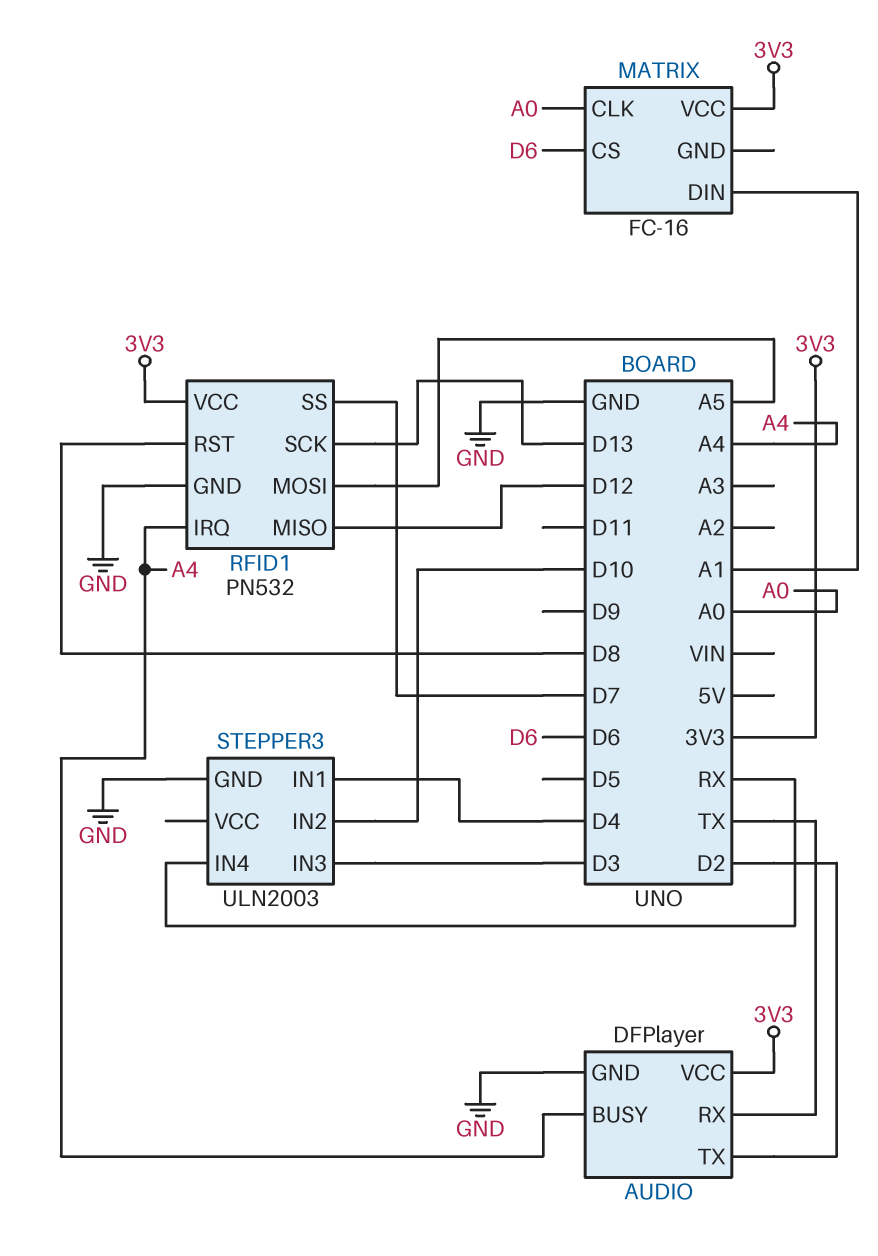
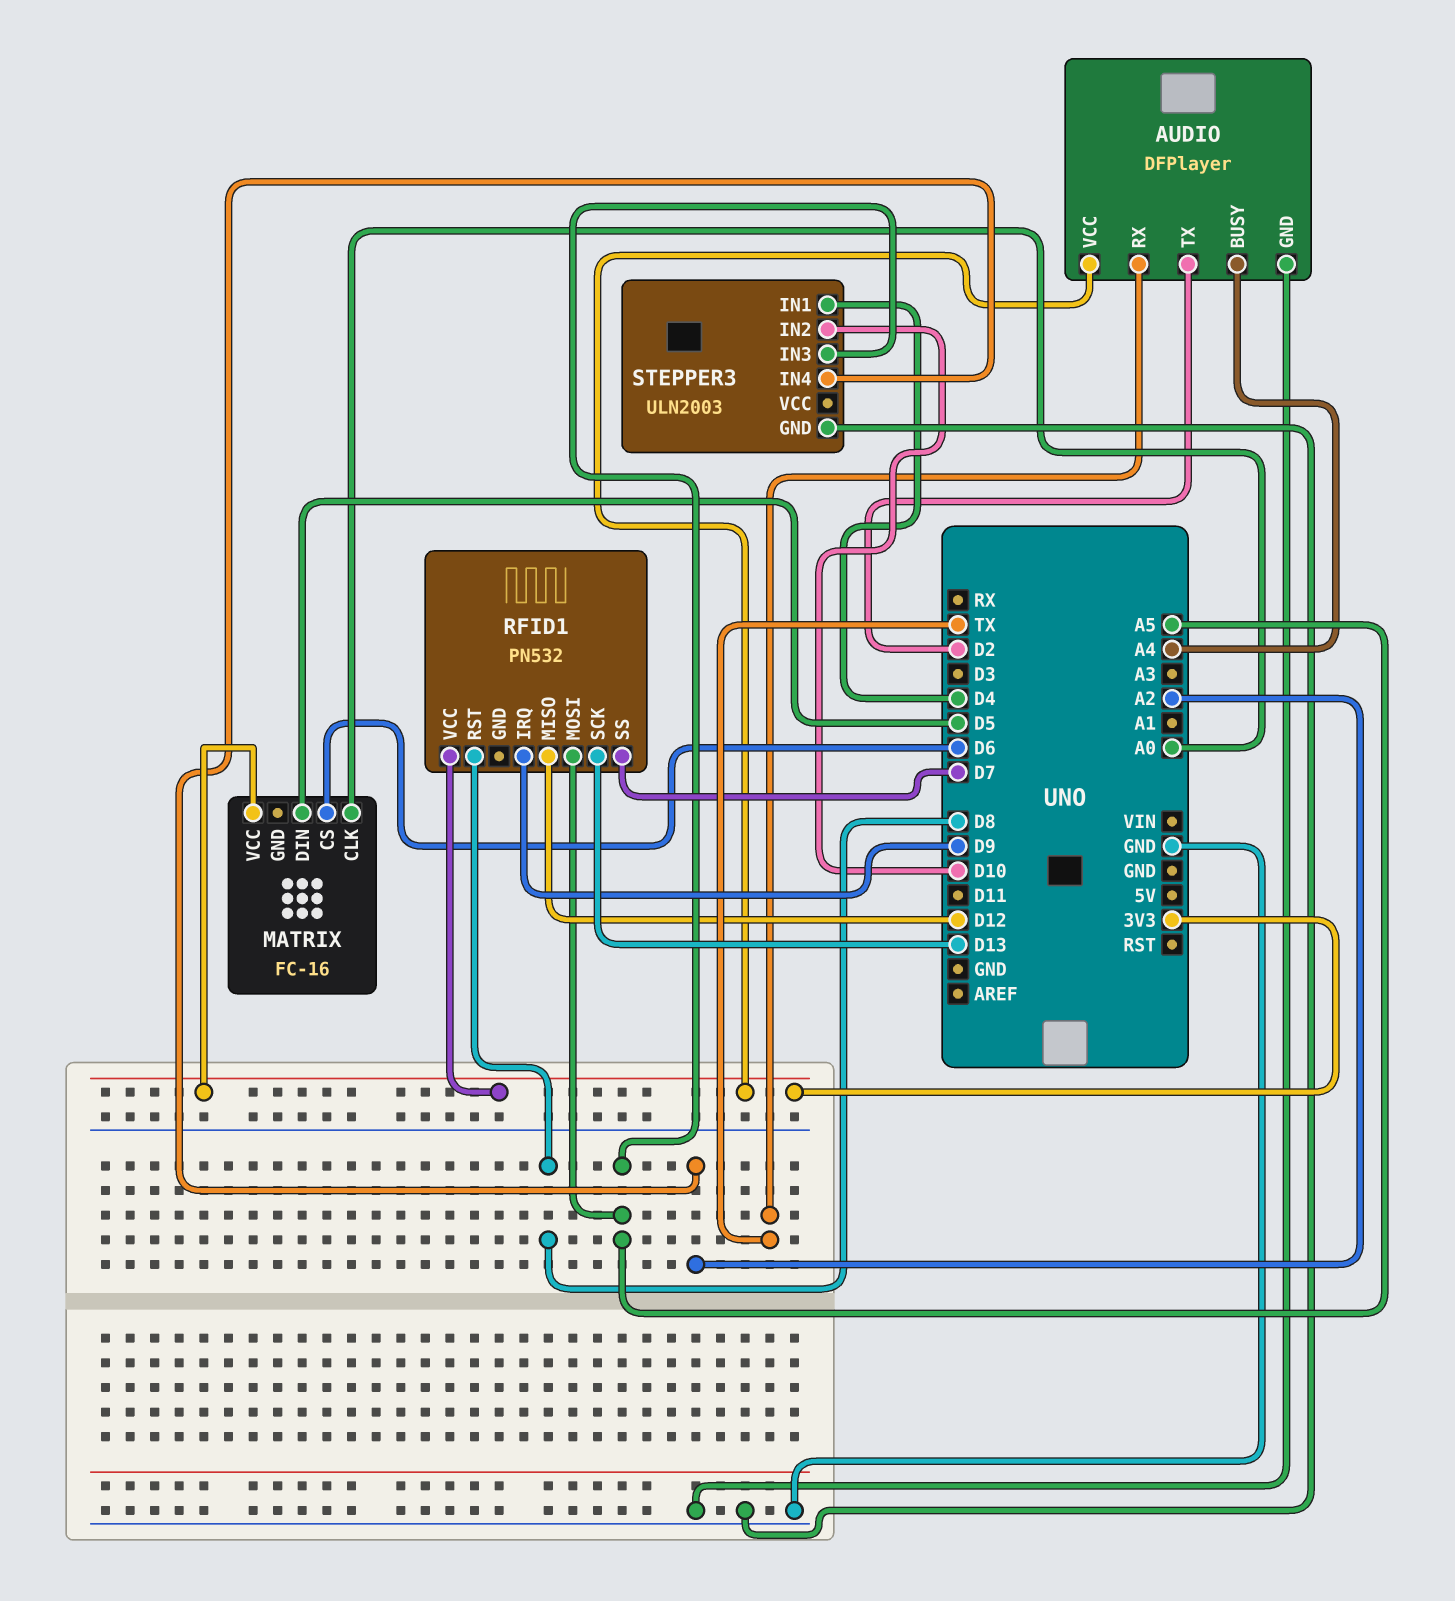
MATRIX pin DIN: A1 -> D5
RFID1 pin GND: GND -> none
RFID1 pin IRQ: A4 -> D9
STEPPER3 pin IN3: D3 -> A5
STEPPER3 pin IN4: RX -> A2

